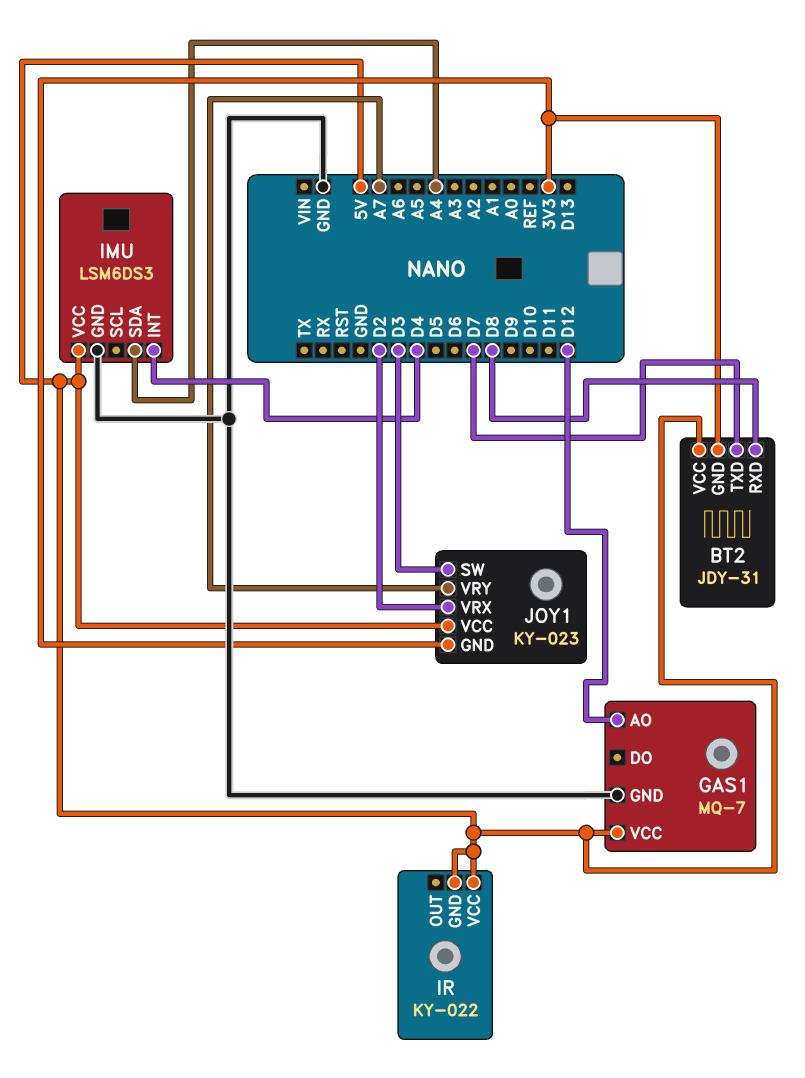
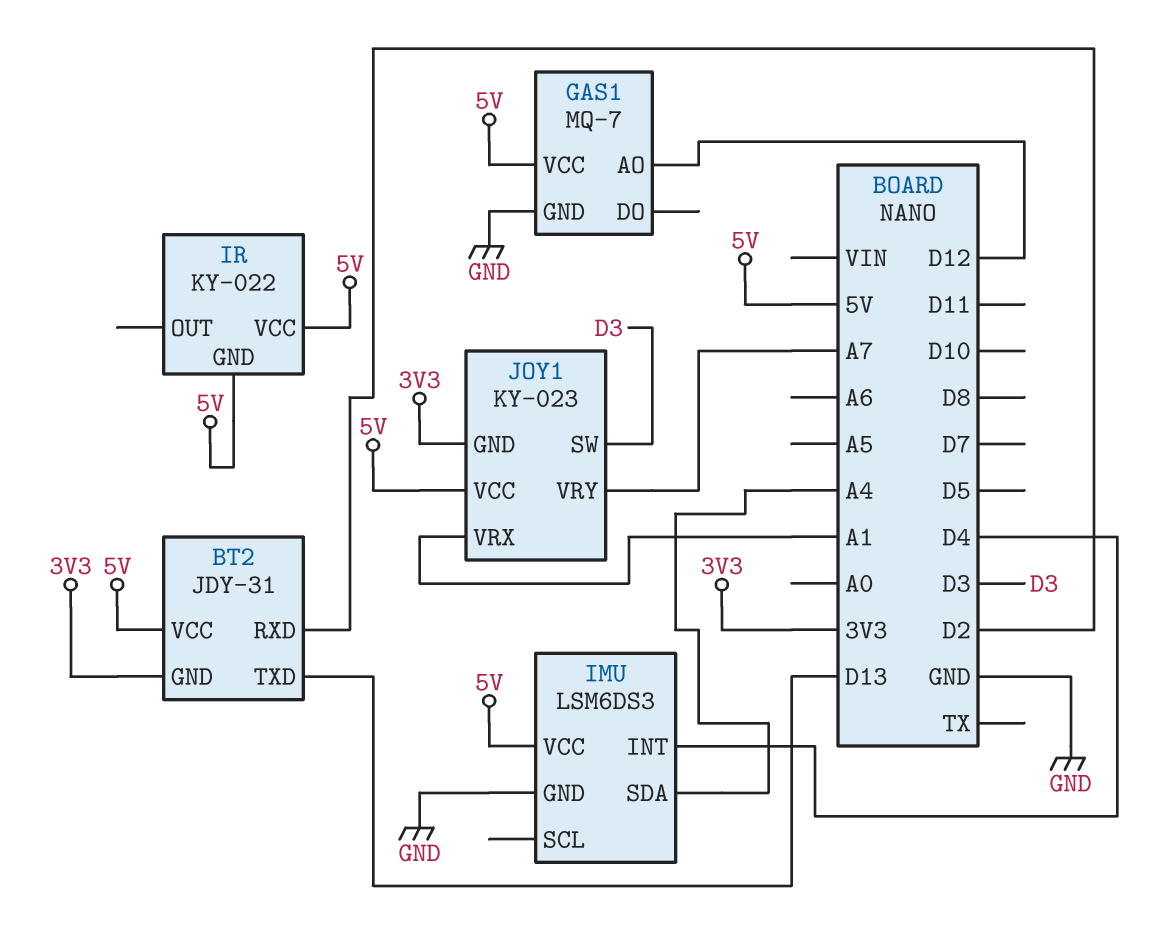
BT2 pin RXD: D8 -> D2
BT2 pin TXD: D7 -> D13
JOY1 pin VRX: D2 -> A1

